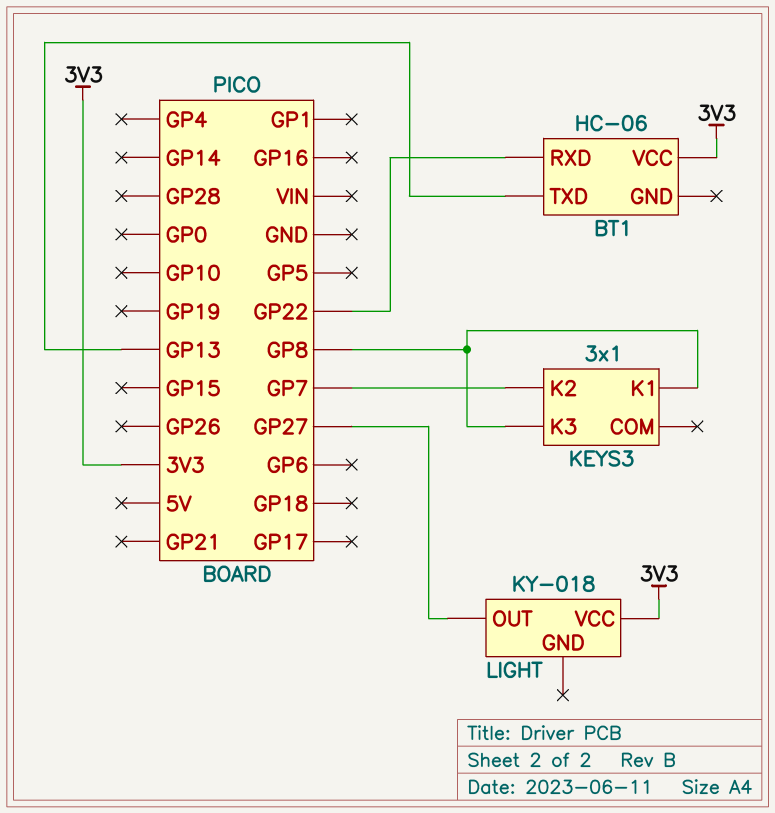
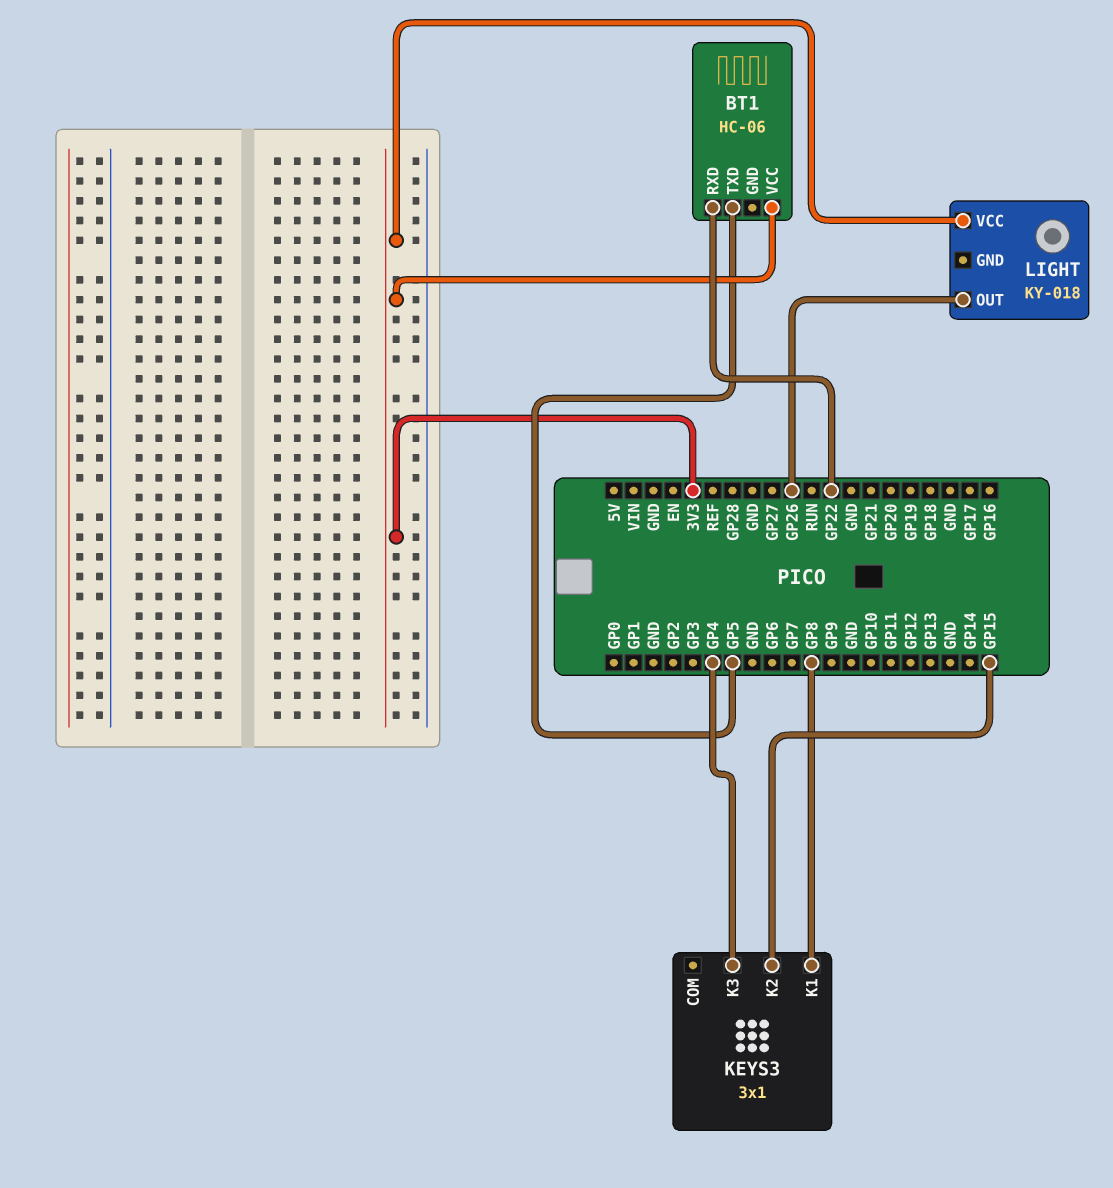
BT1 pin TXD: GP13 -> GP5
KEYS3 pin K2: GP7 -> GP15
KEYS3 pin K3: GP8 -> GP4
LIGHT pin OUT: GP27 -> GP26

